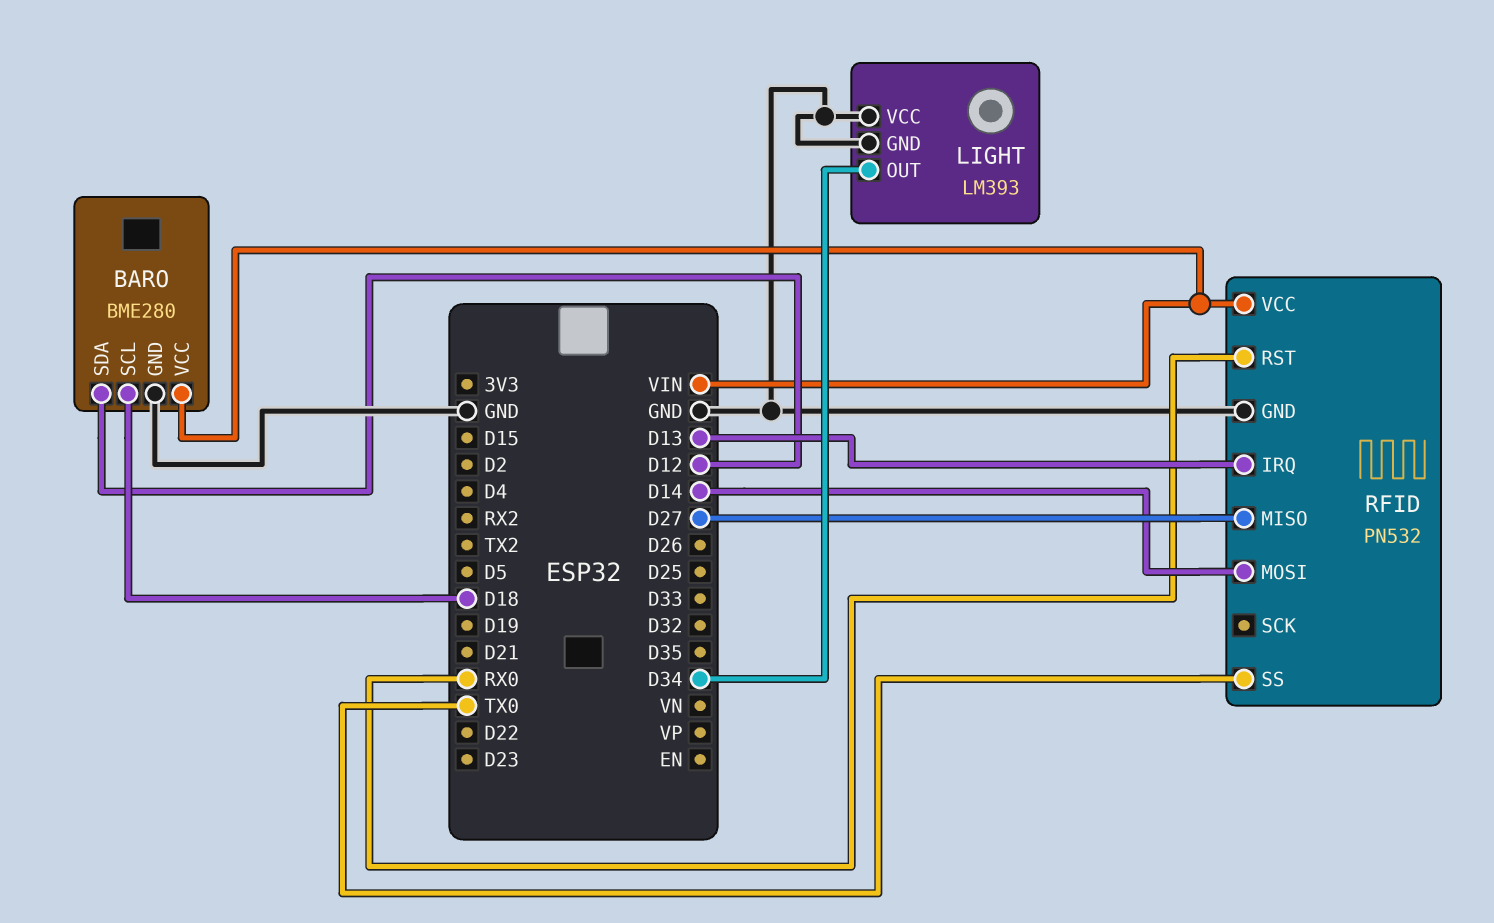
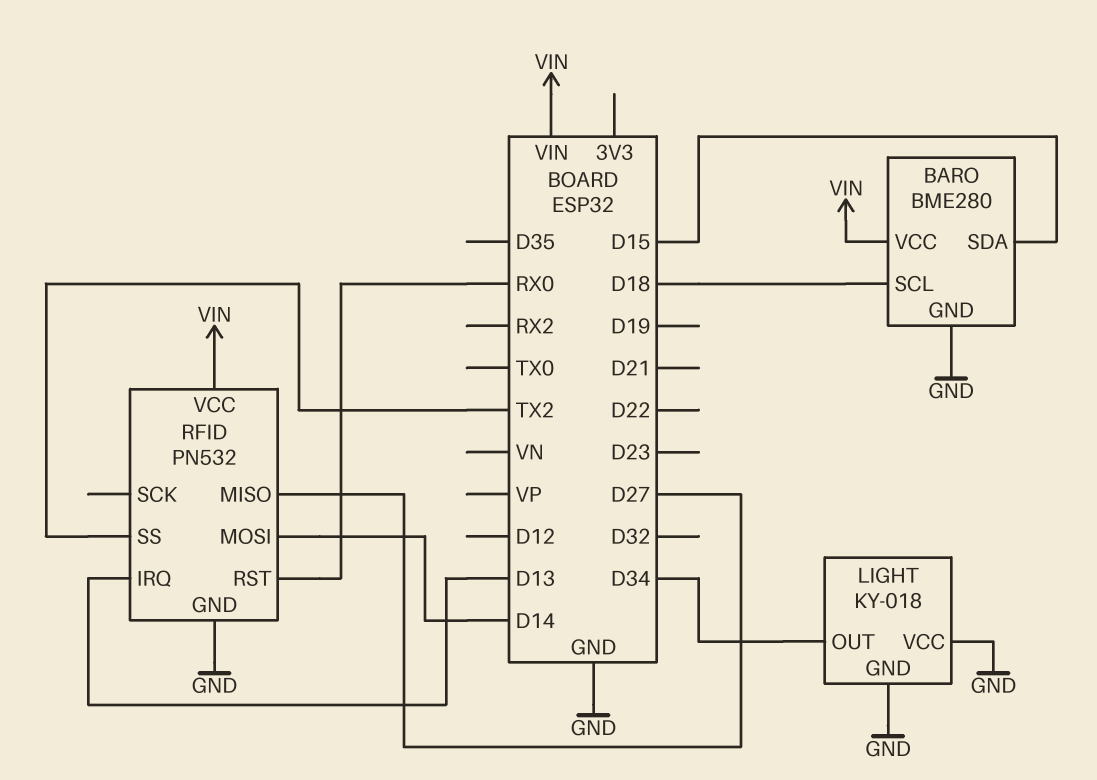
BARO pin SDA: D12 -> D15
LIGHT: LM393 -> KY-018
RFID pin SS: TX0 -> TX2

